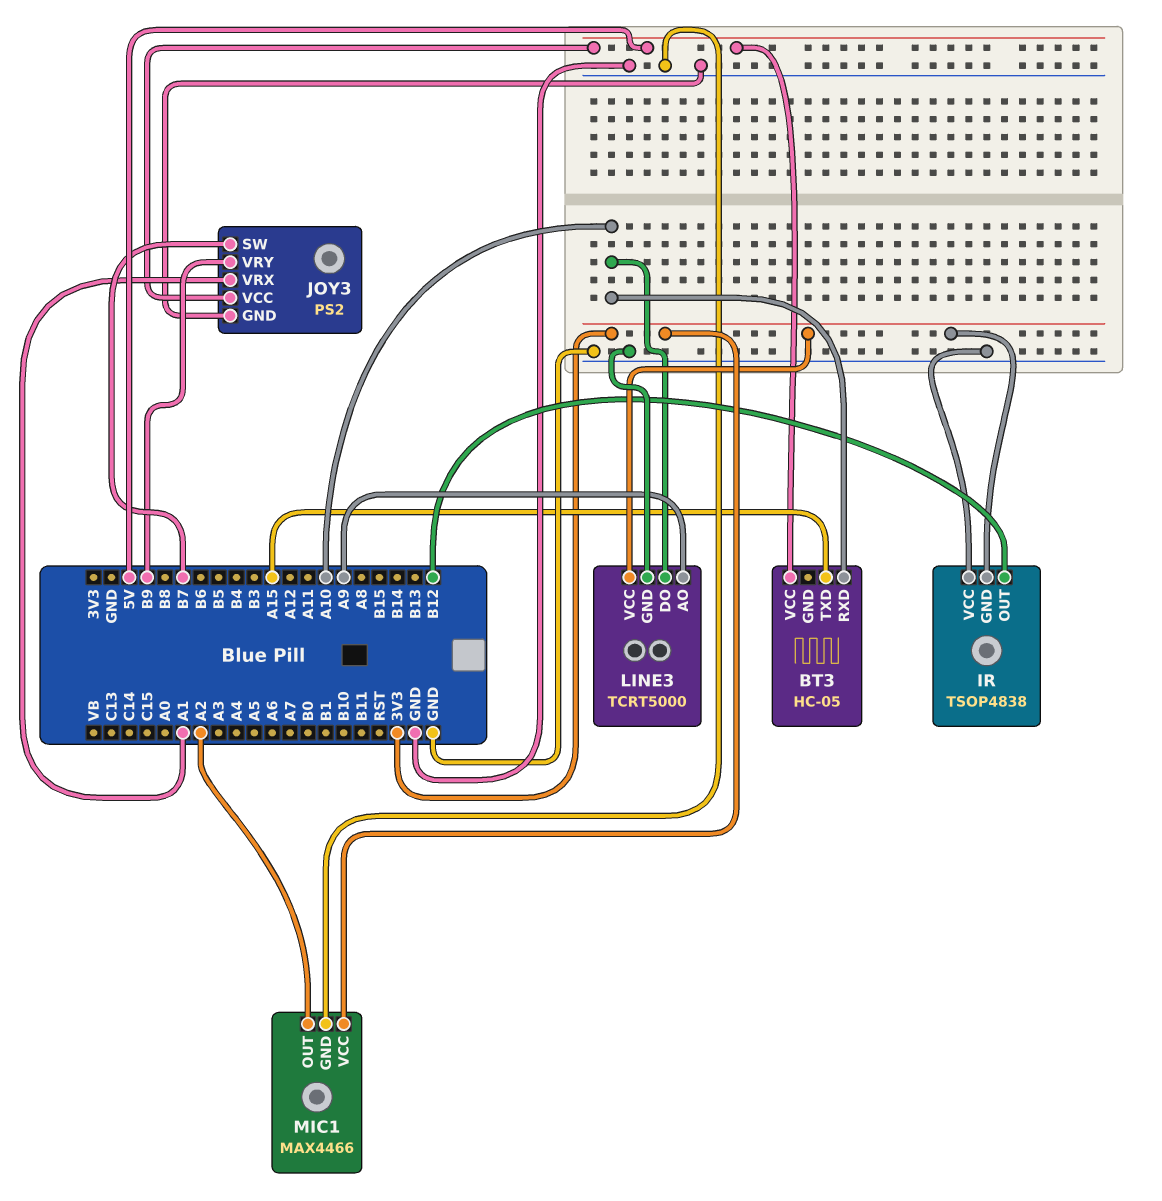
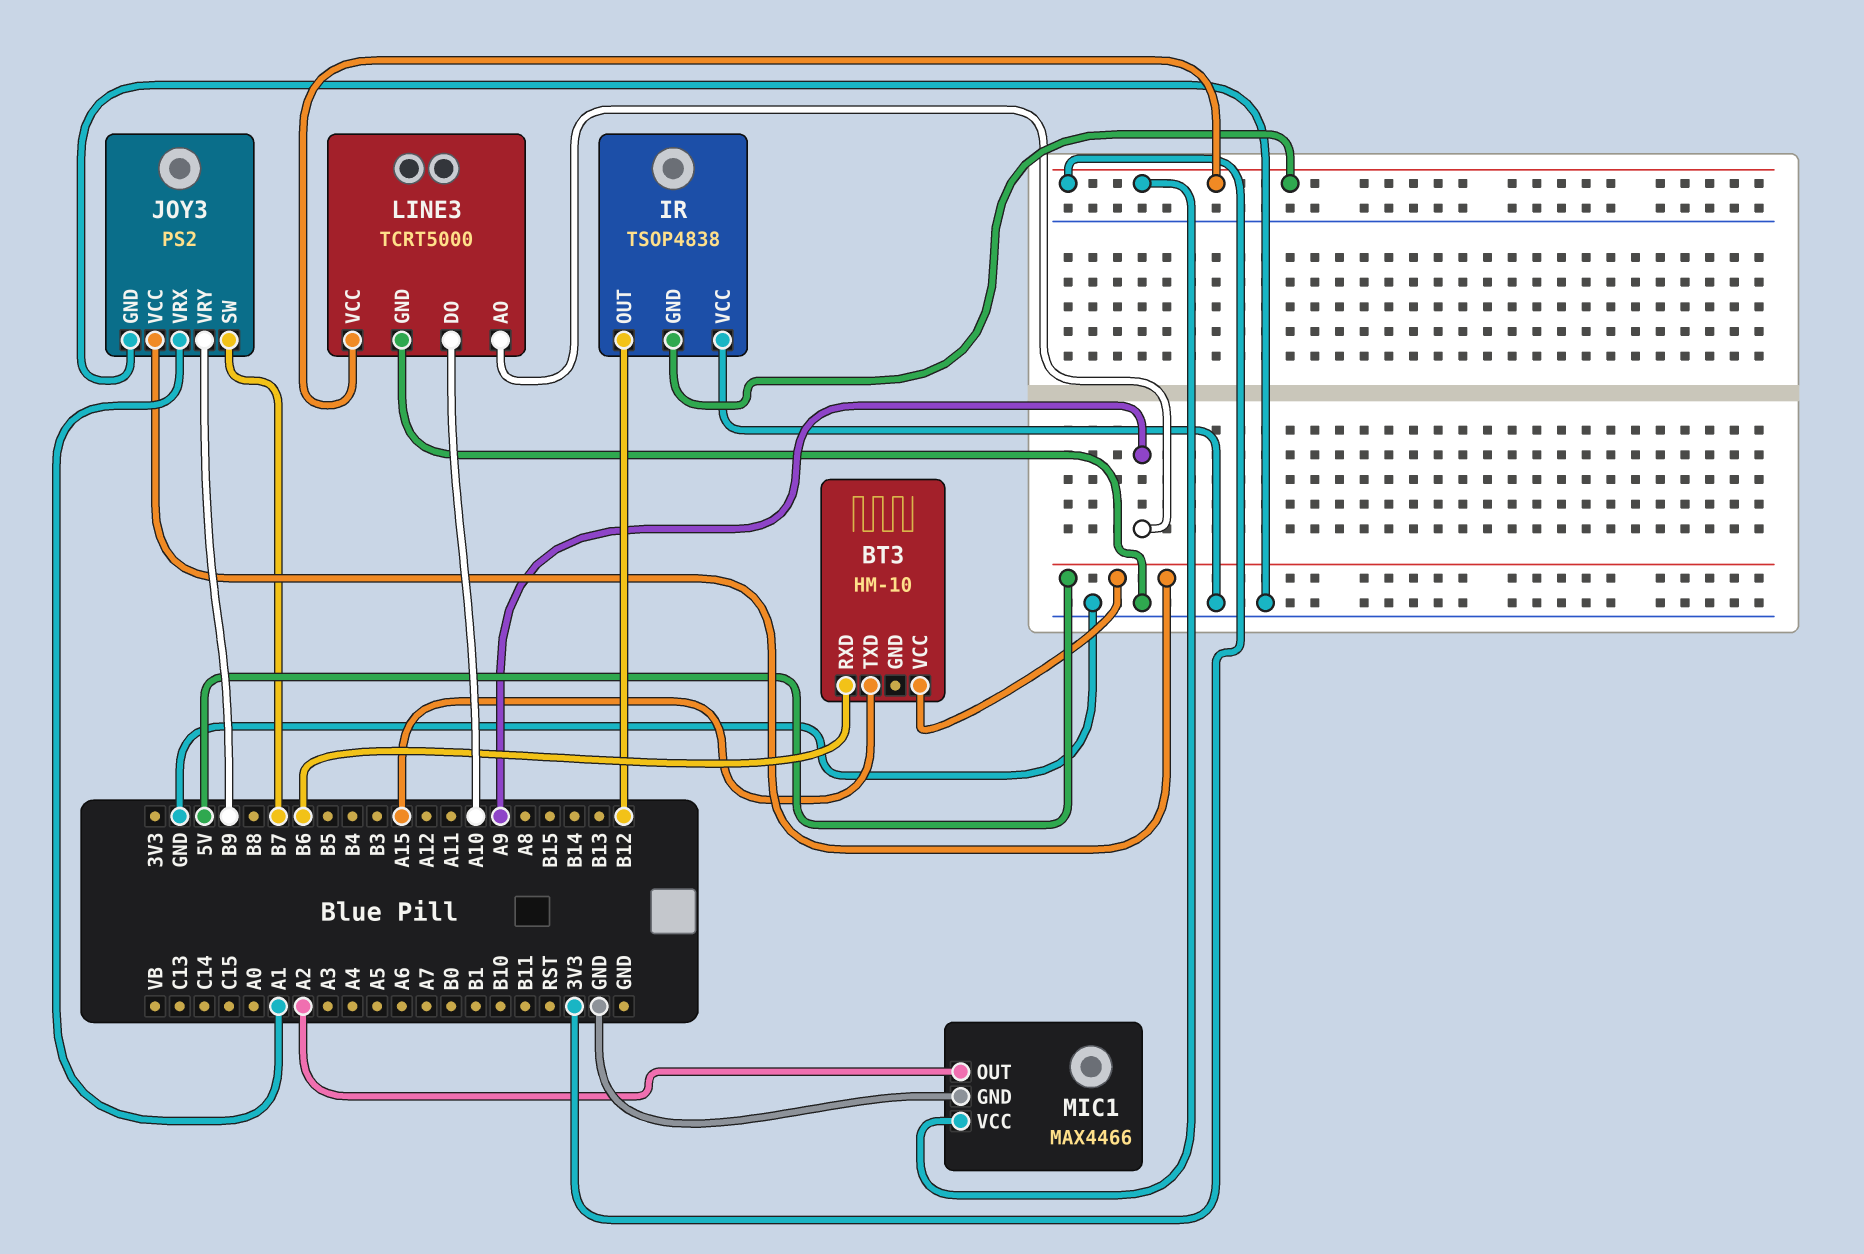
BT3: HC-05 -> HM-10
BT3 pin RXD: A10 -> B6

